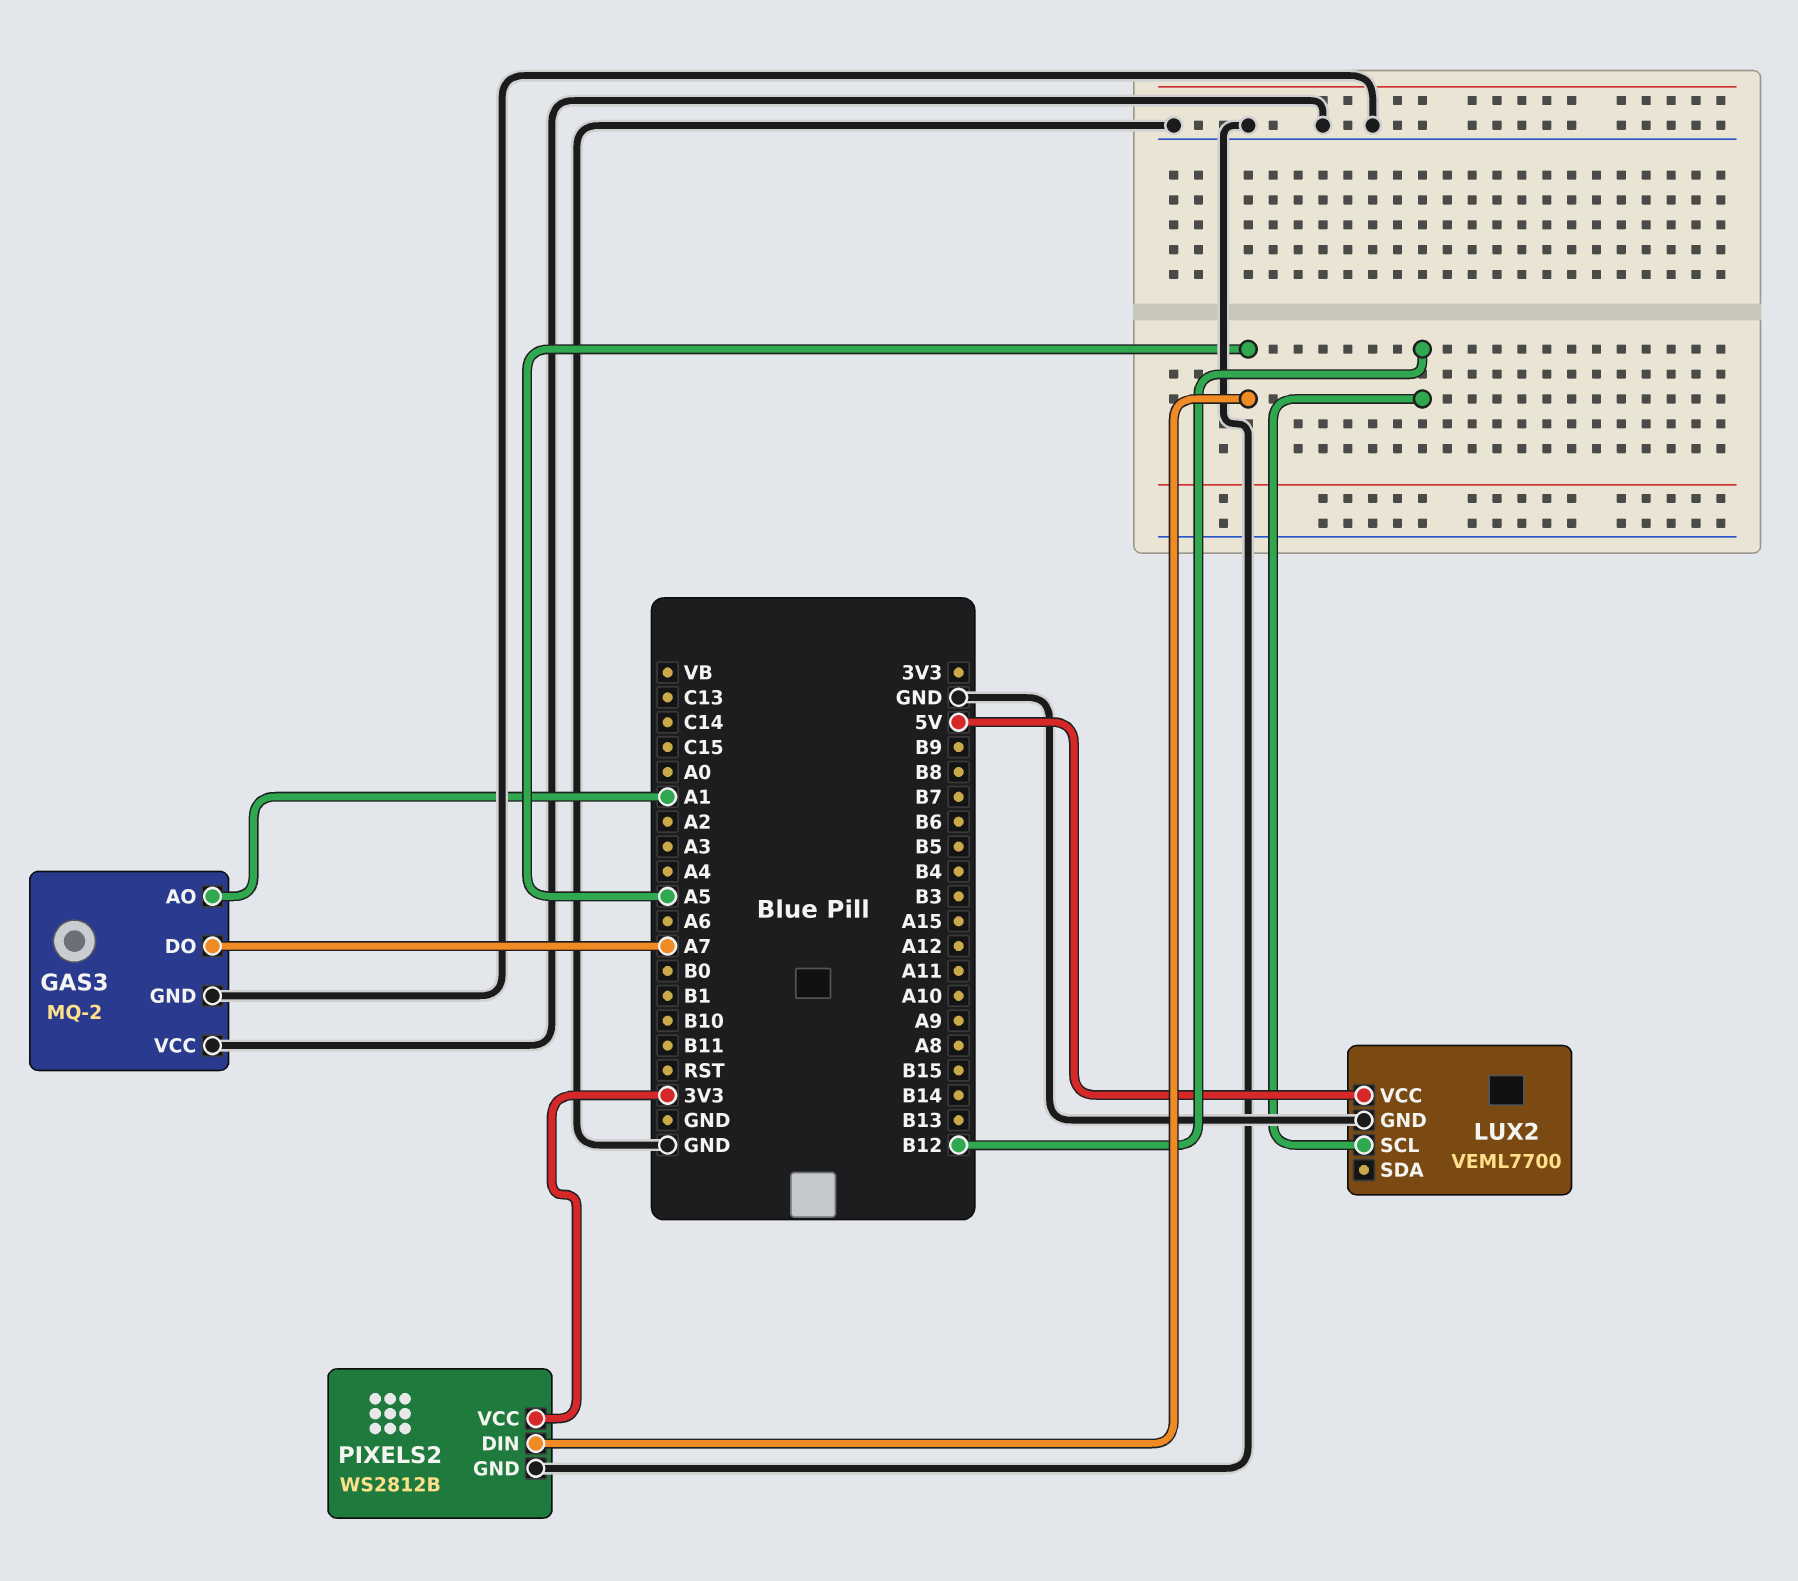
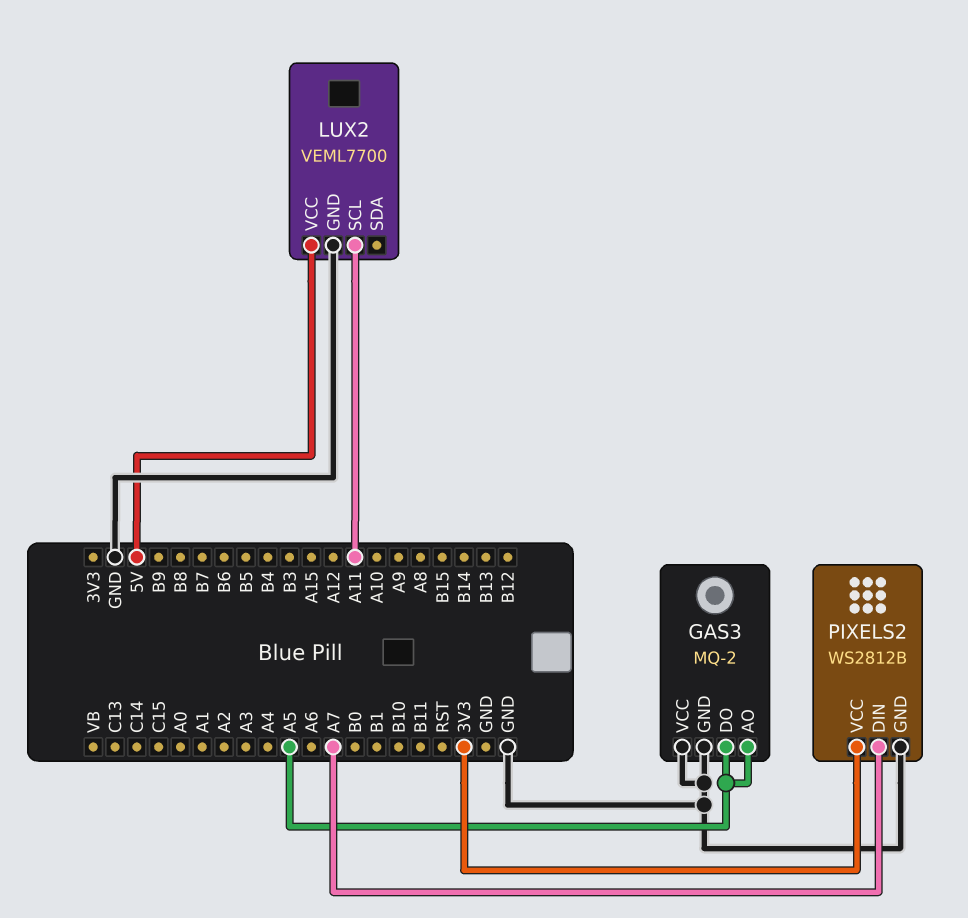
GAS3 pin AO: A1 -> A5
GAS3 pin DO: A7 -> A5
LUX2 pin SCL: B12 -> A11
PIXELS2 pin DIN: A5 -> A7

